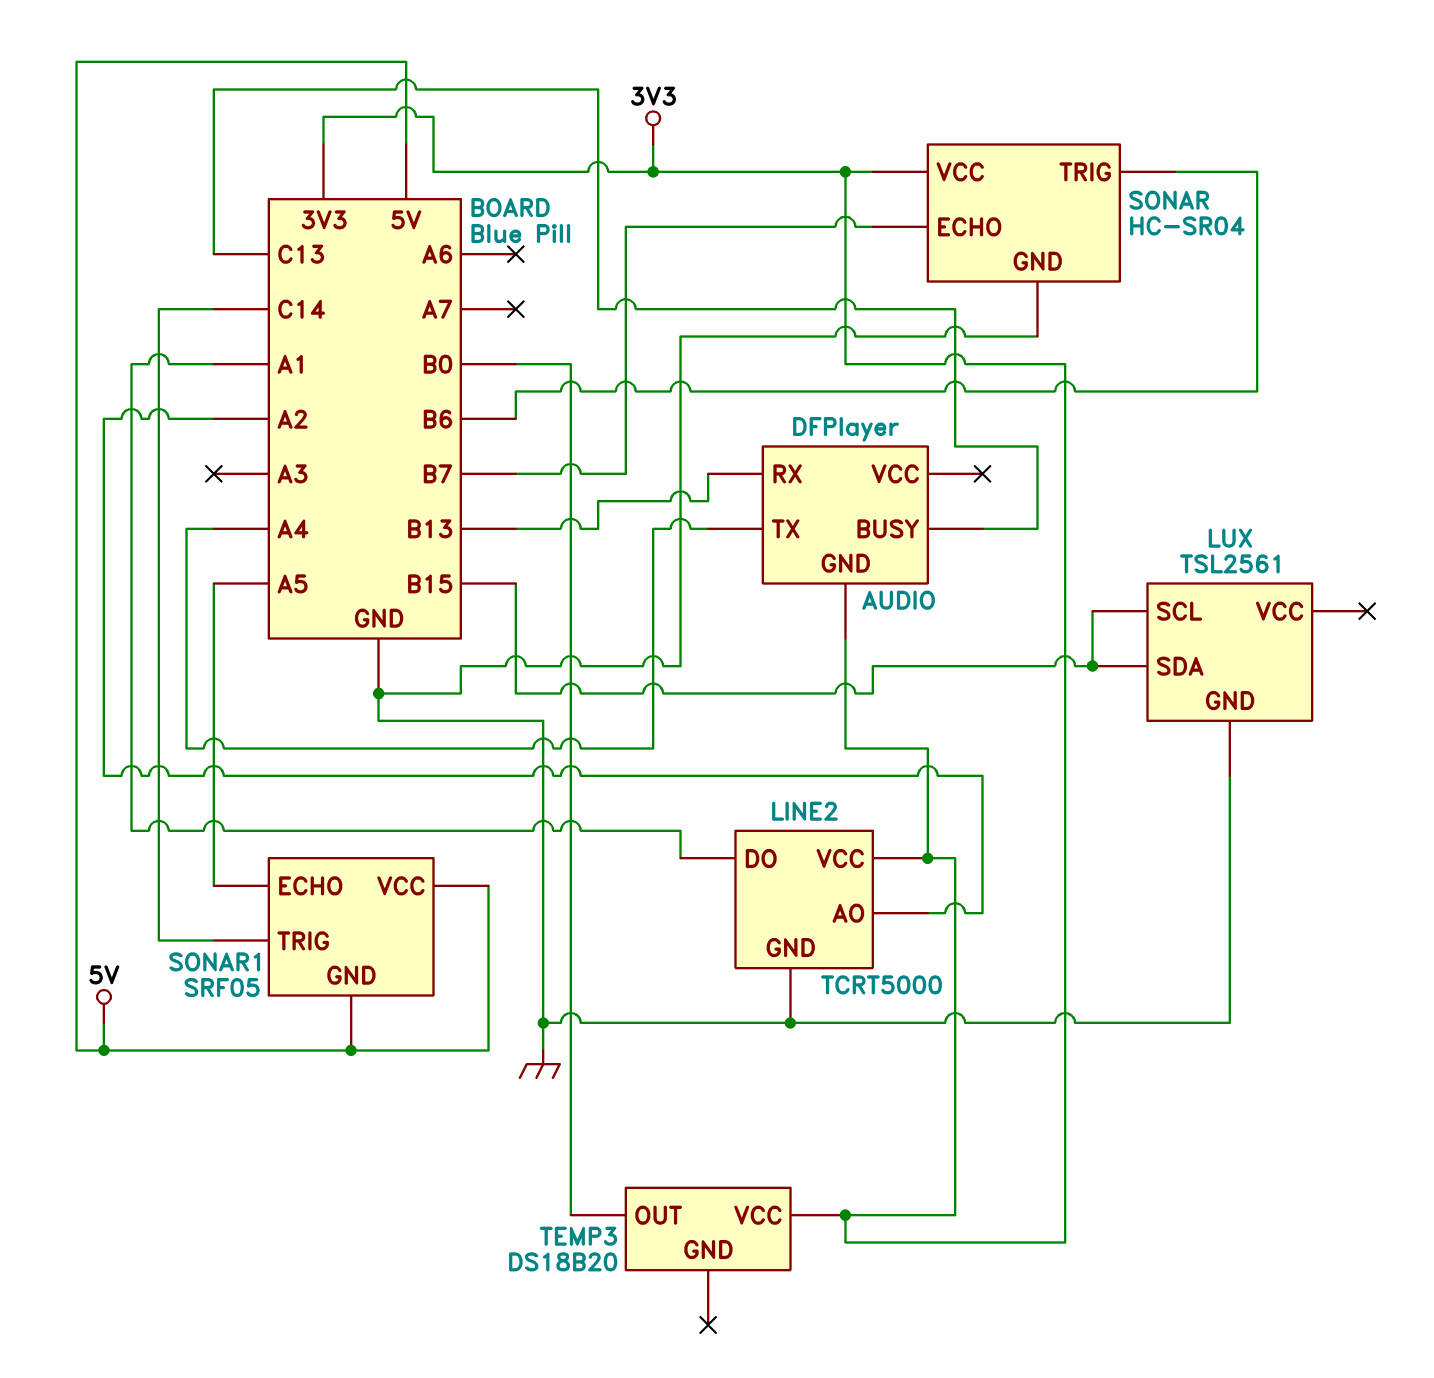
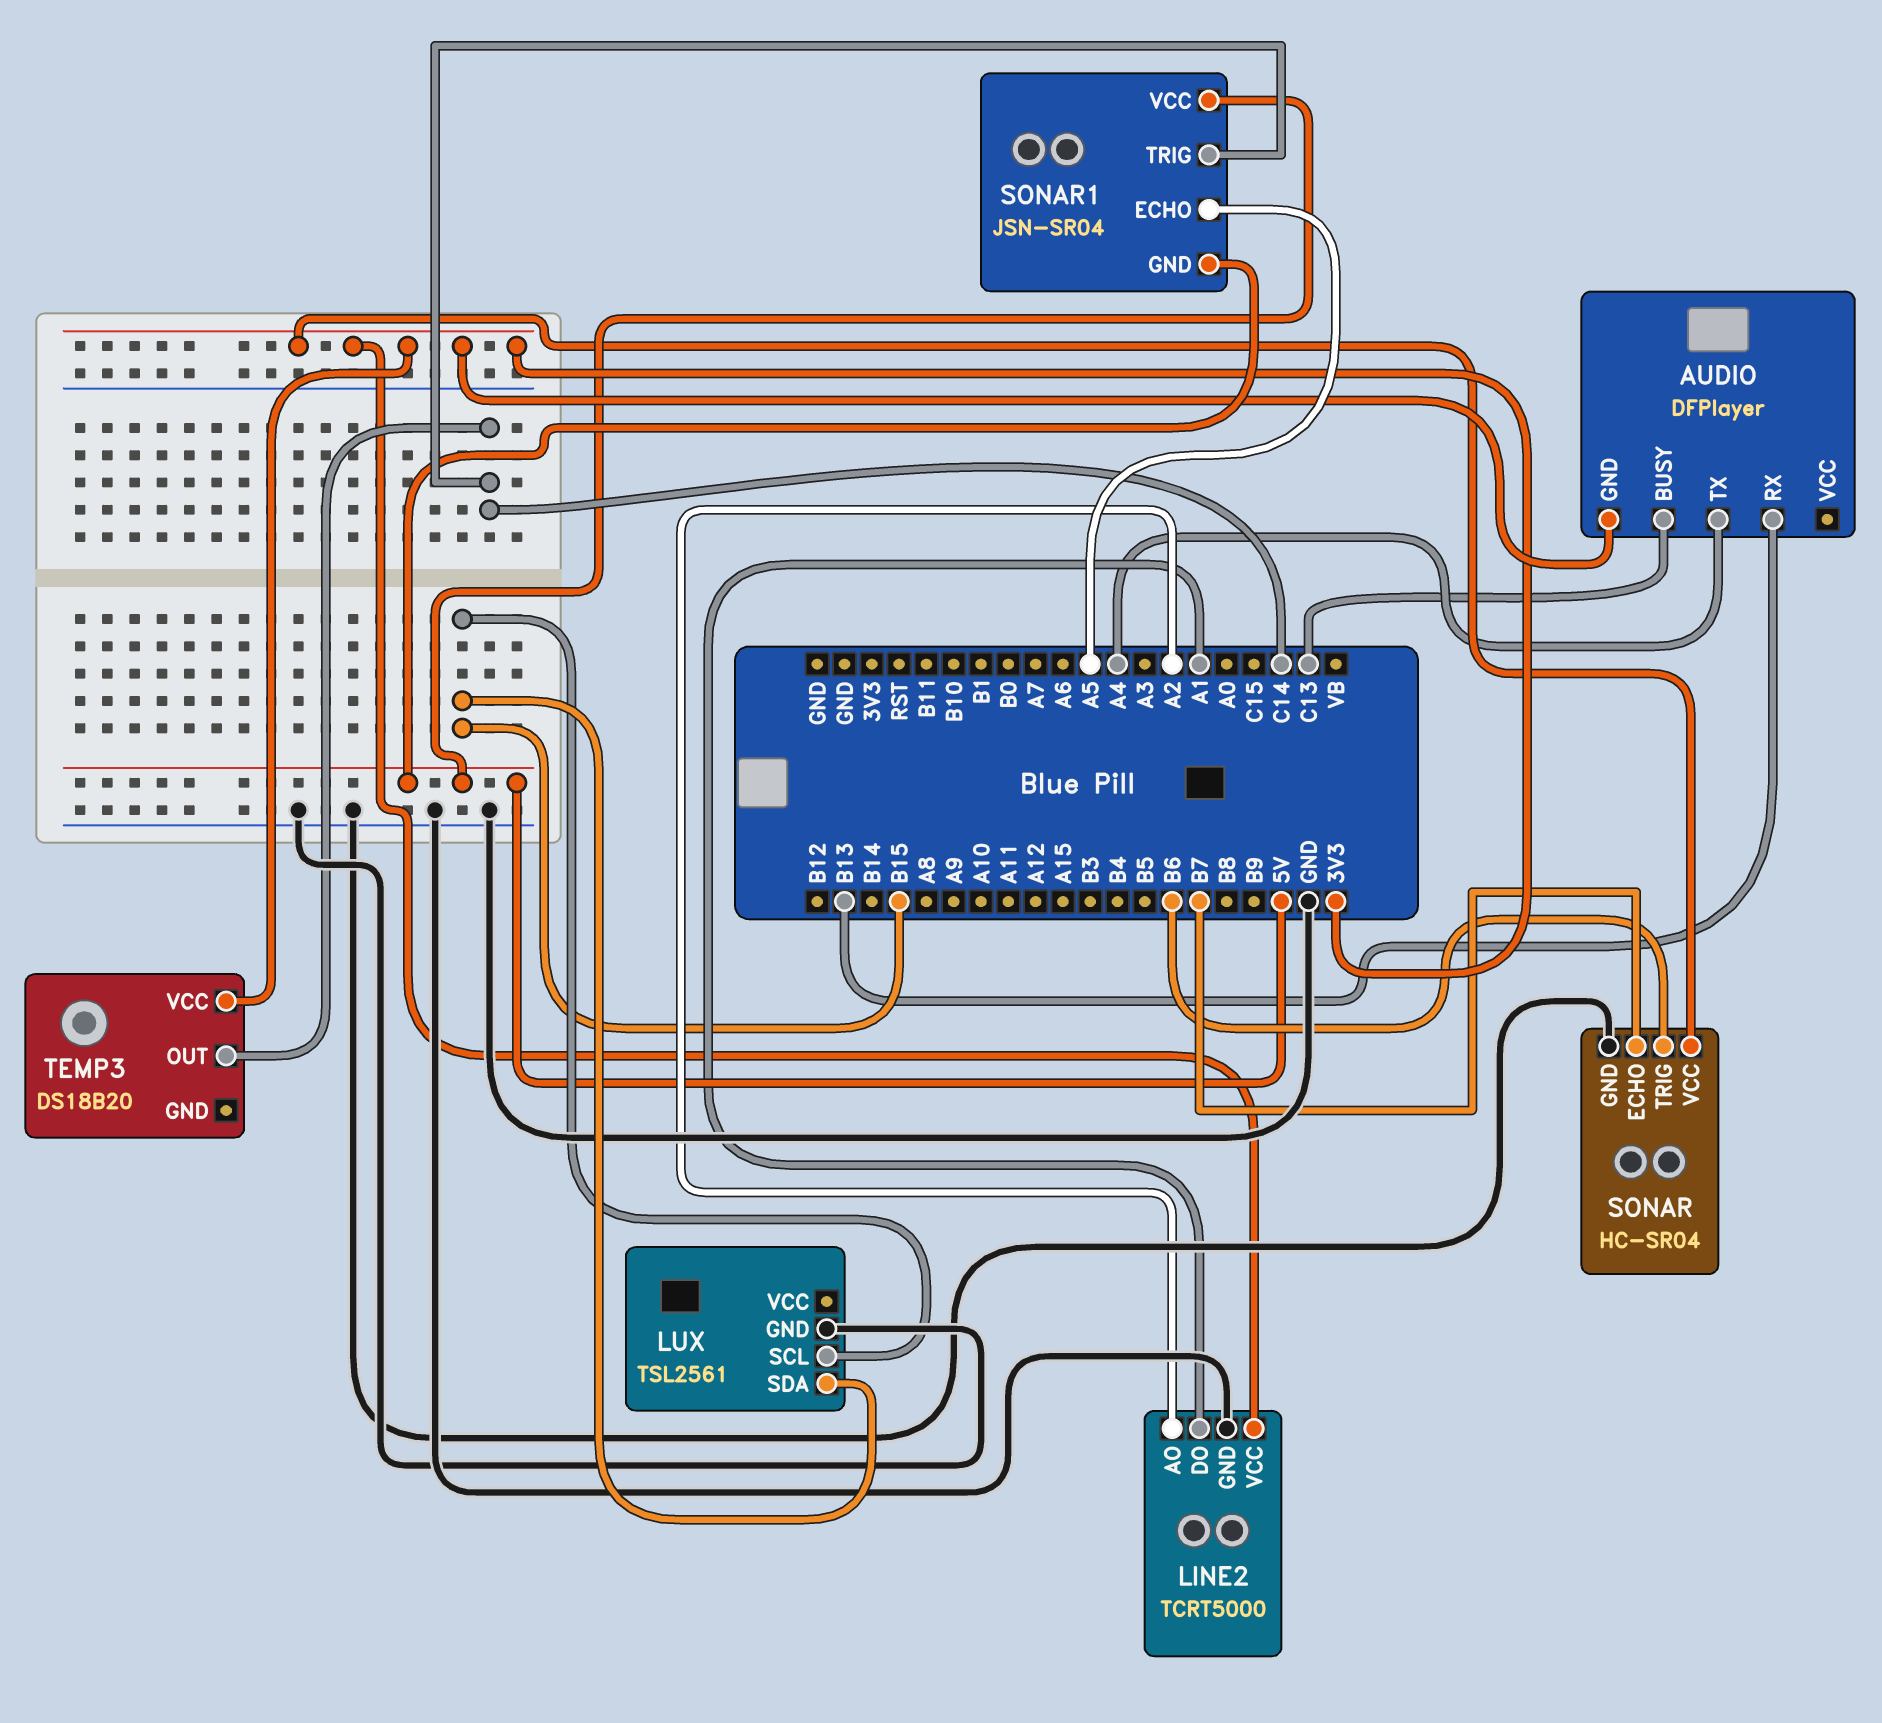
SONAR1: SRF05 -> JSN-SR04
TEMP3 pin OUT: B0 -> C14

